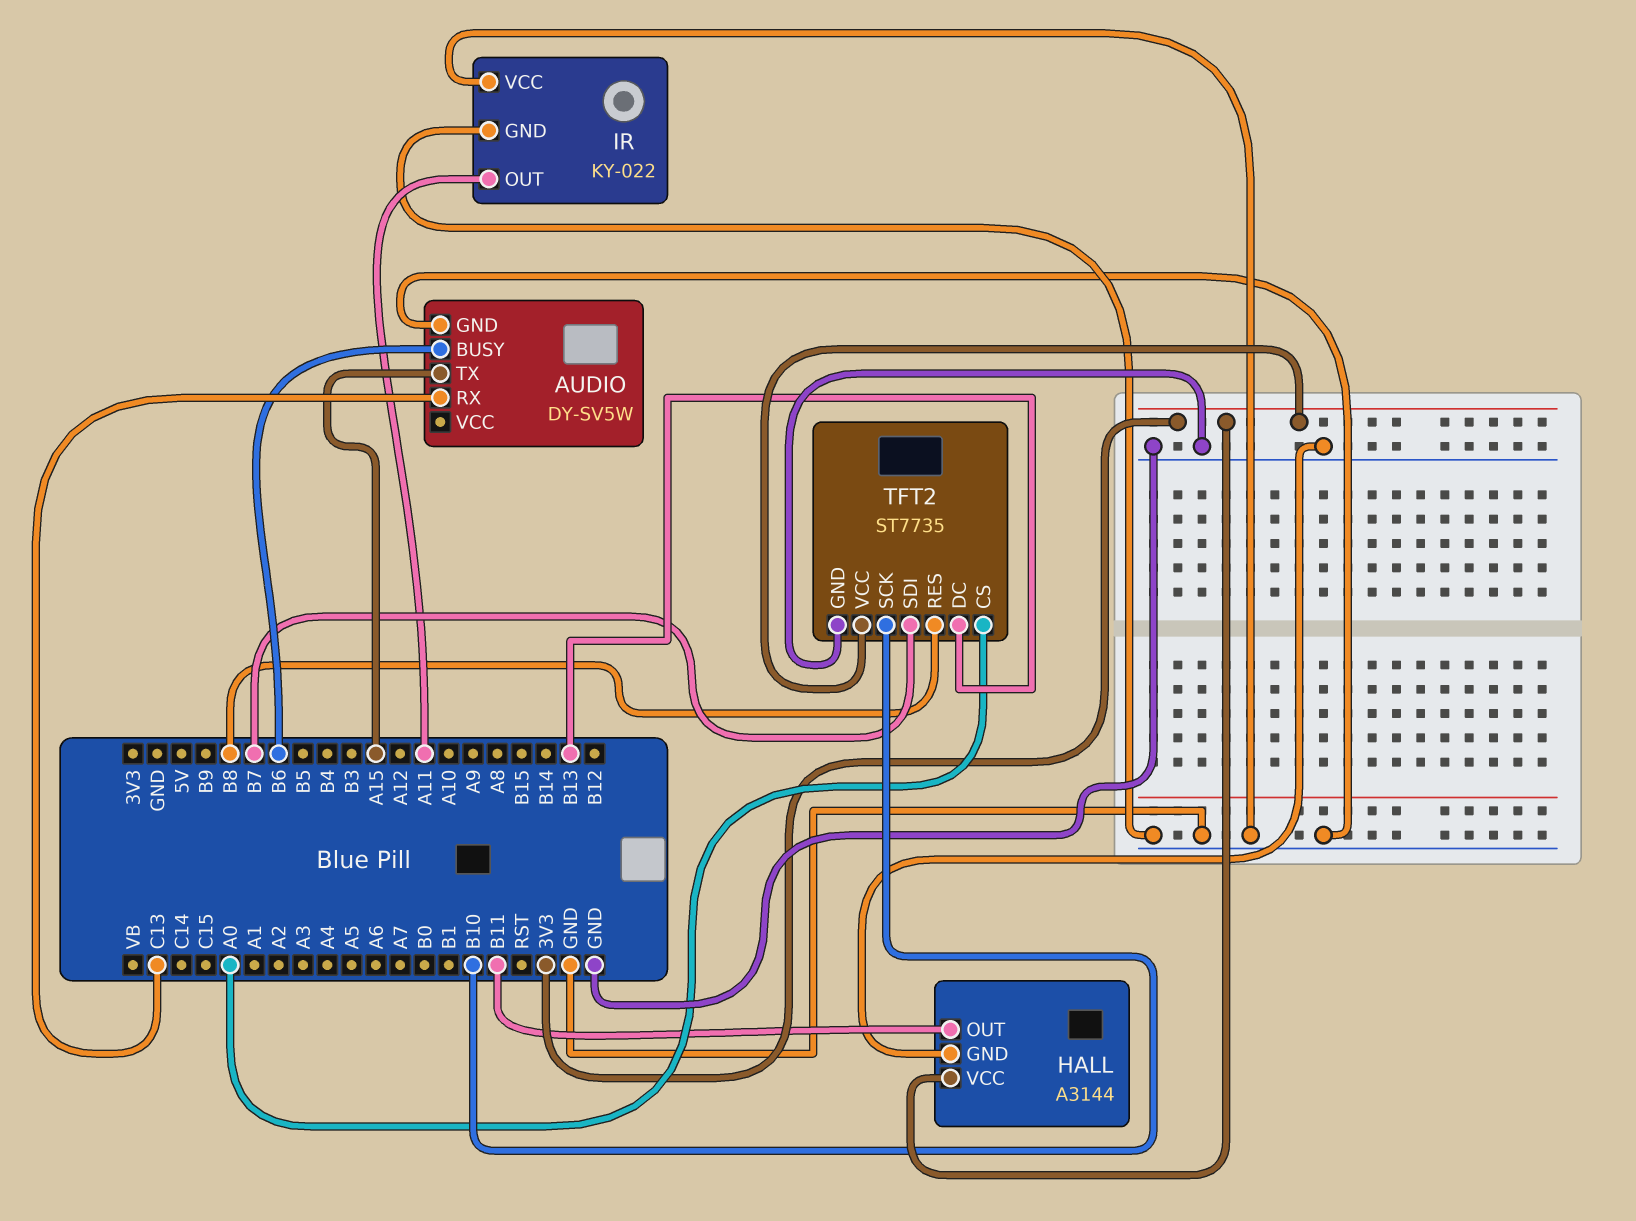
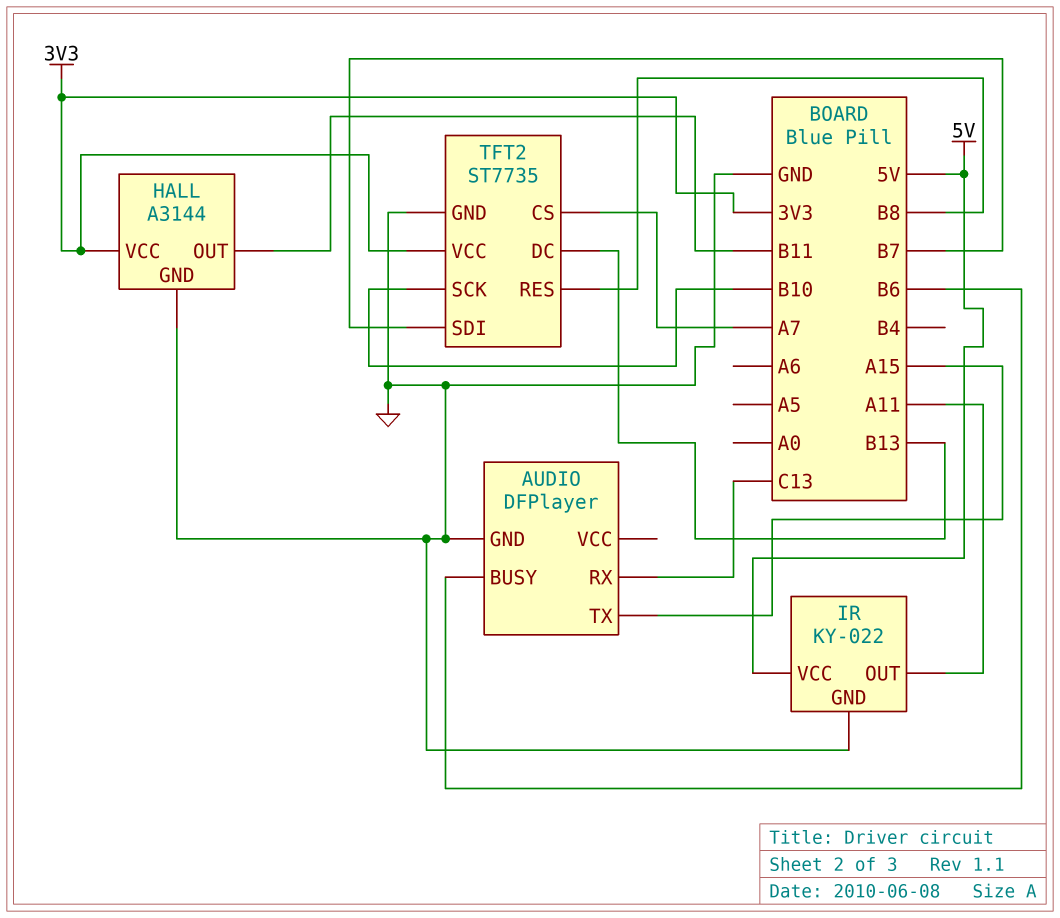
AUDIO: DY-SV5W -> DFPlayer
IR pin VCC: GND -> 5V
TFT2 pin CS: A0 -> A7

